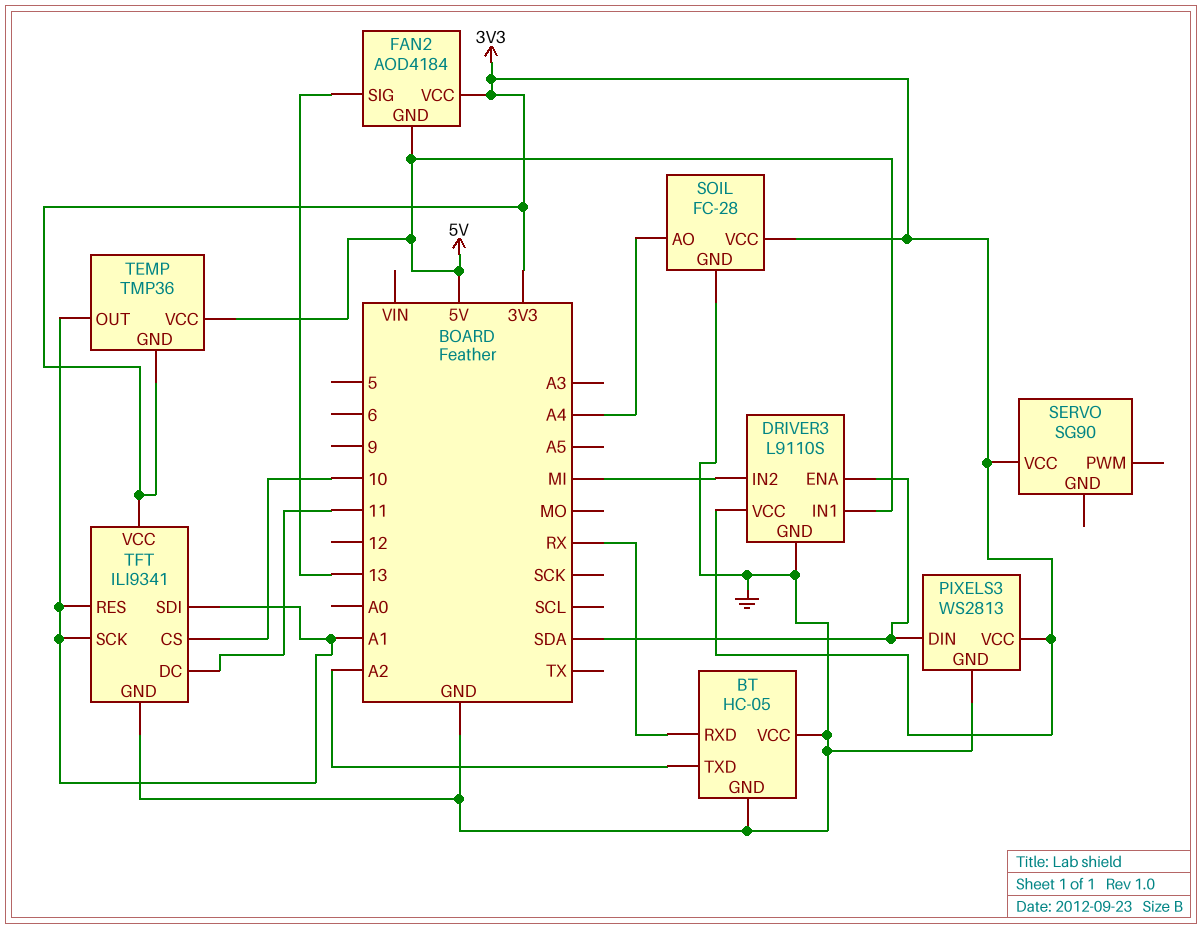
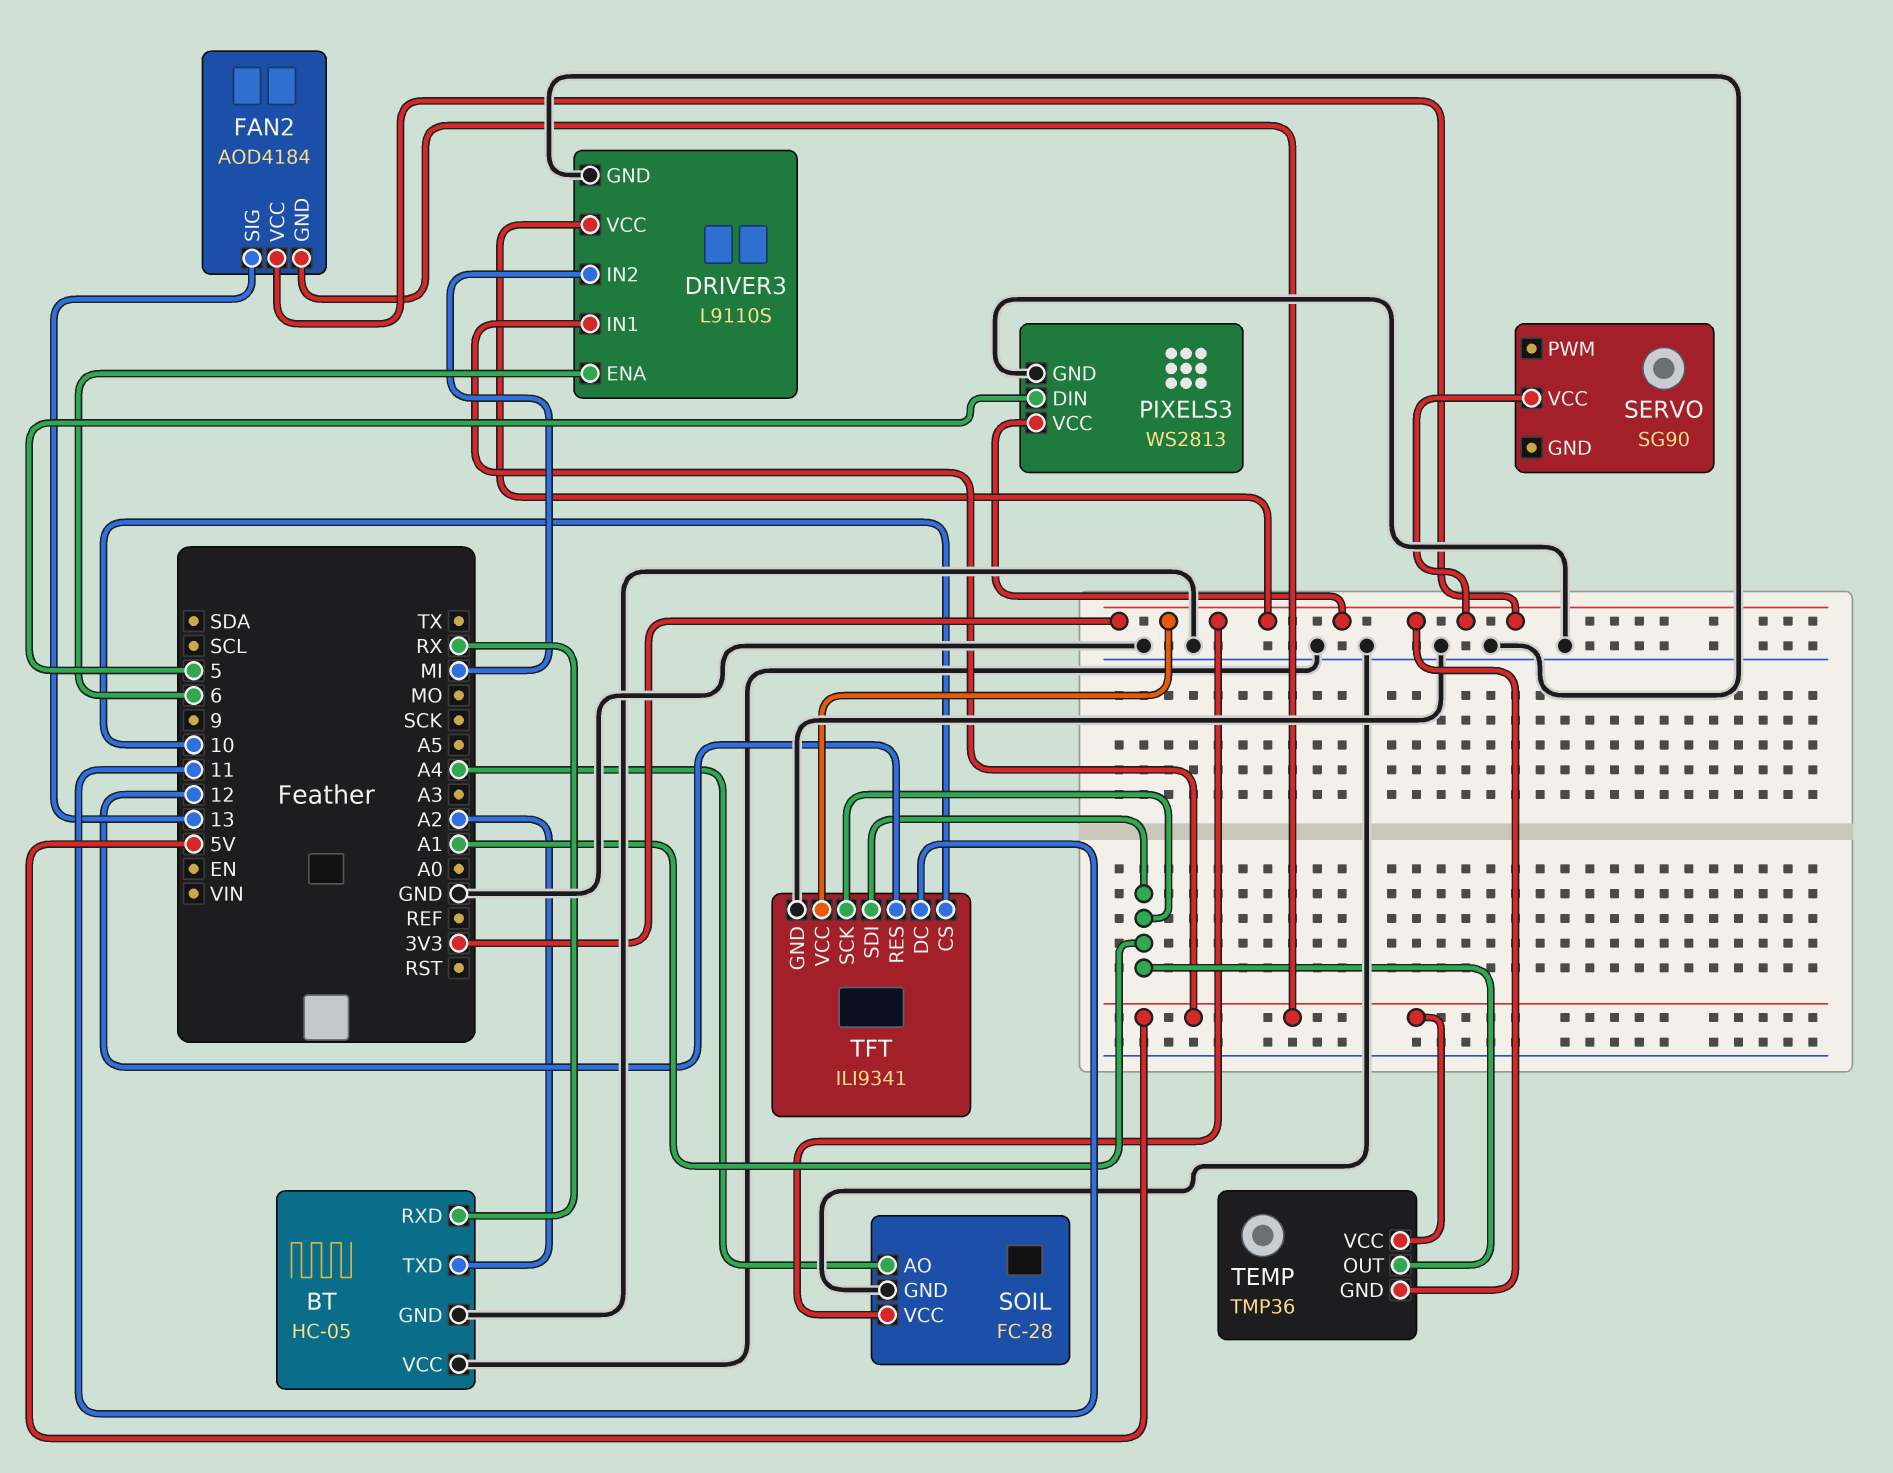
DRIVER3 pin ENA: SDA -> 6
PIXELS3 pin DIN: SDA -> 5
TFT pin RES: A1 -> 12

